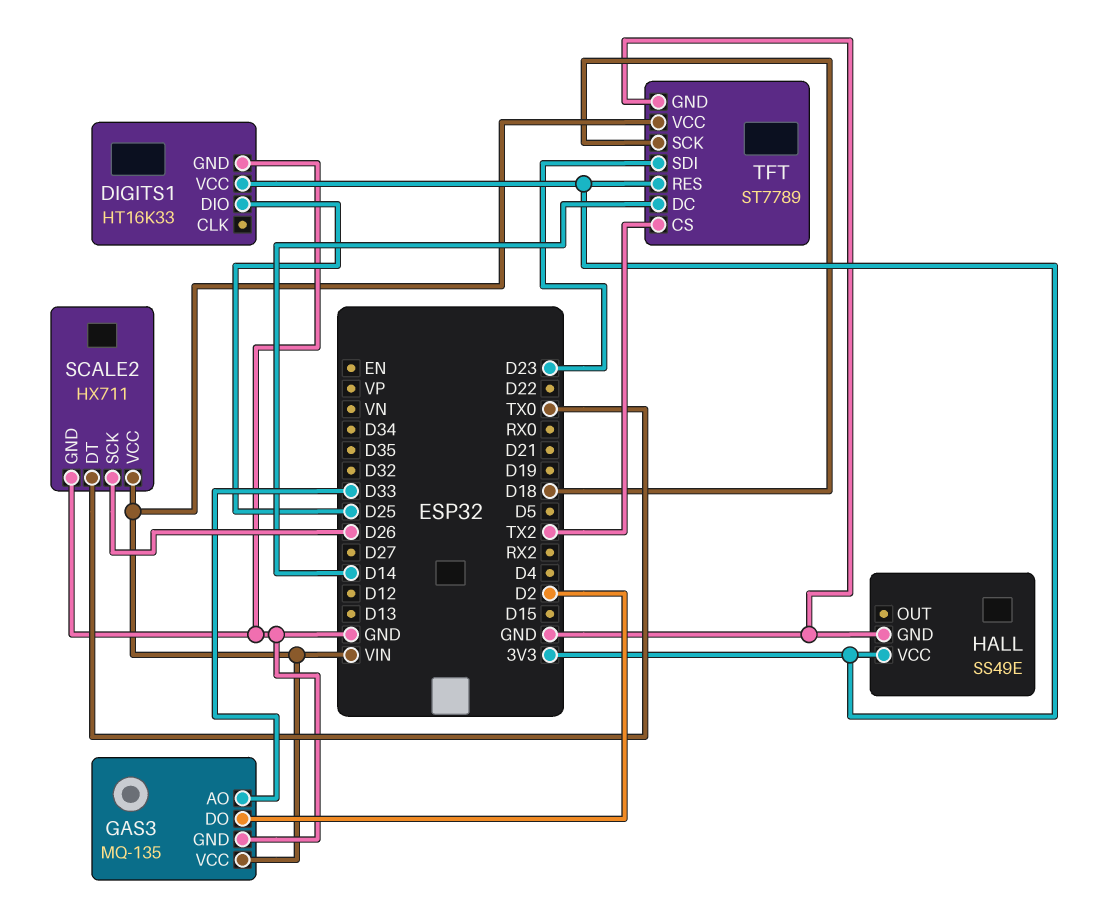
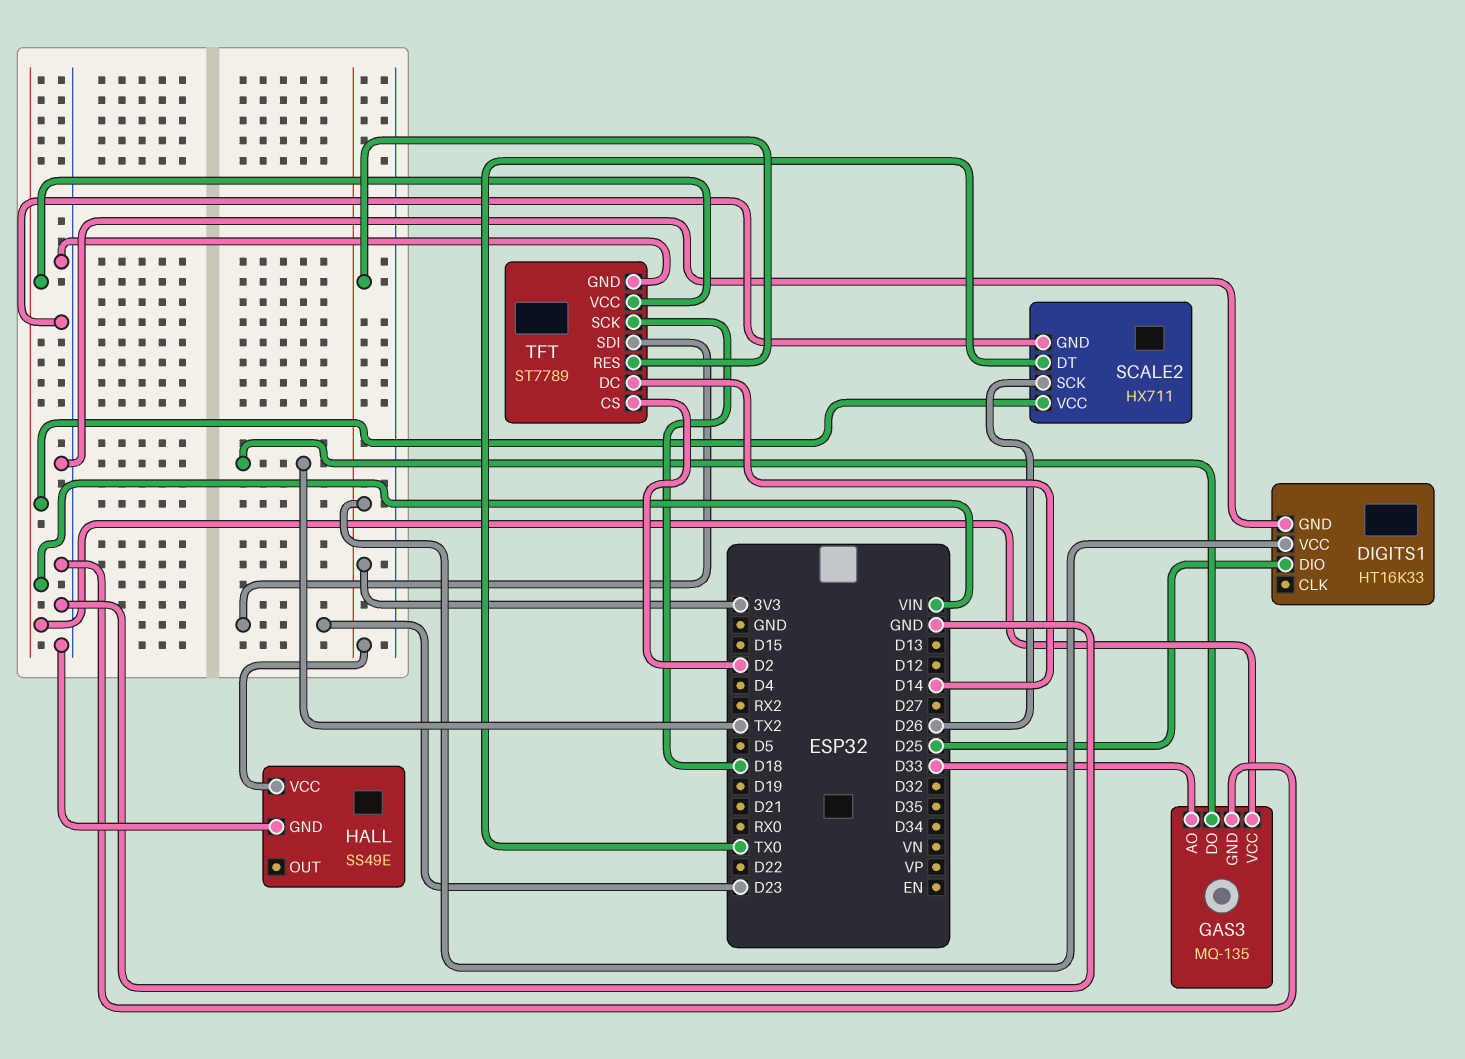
GAS3 pin DO: D2 -> TX2
TFT pin CS: TX2 -> D2

